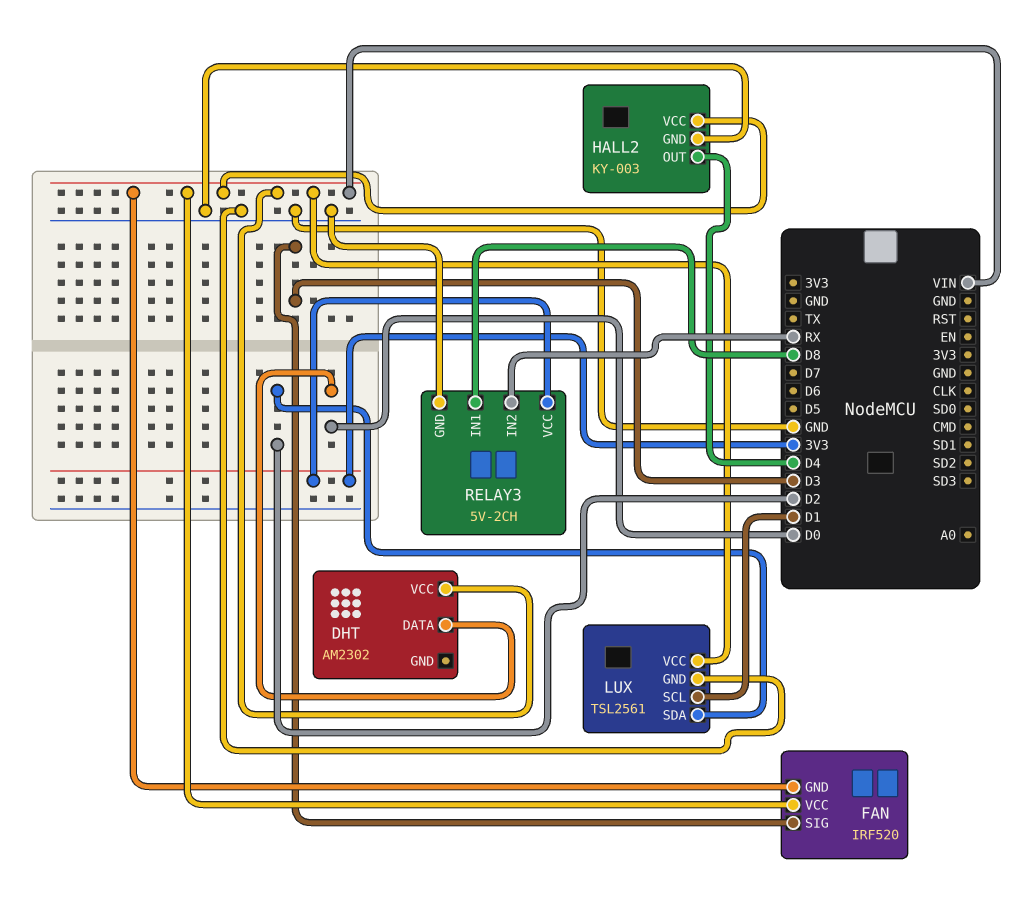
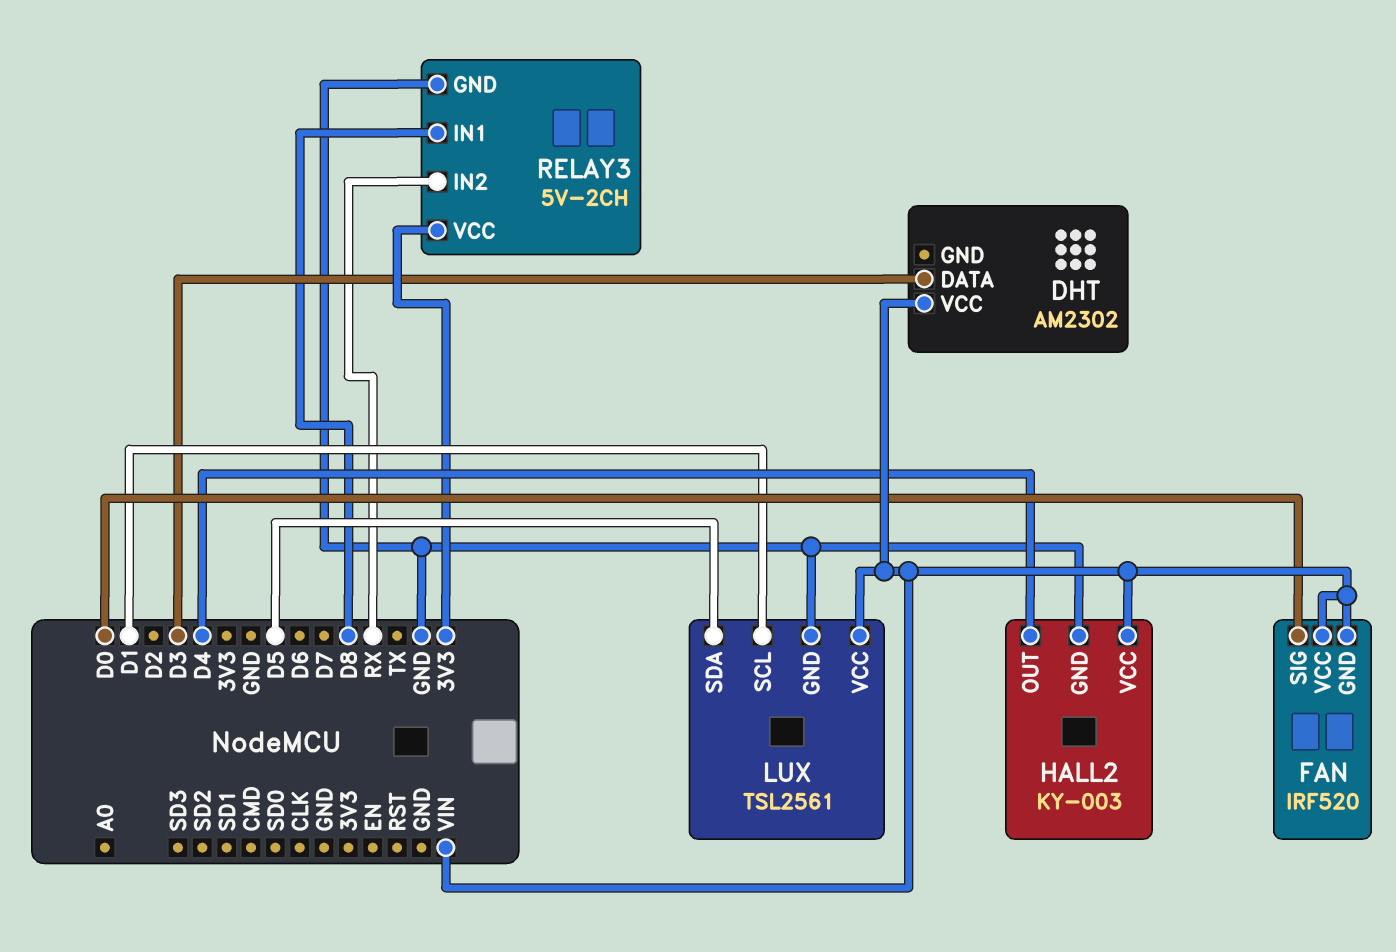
DHT pin DATA: D0 -> D3
FAN pin SIG: D3 -> D0
LUX pin SDA: D2 -> D5

